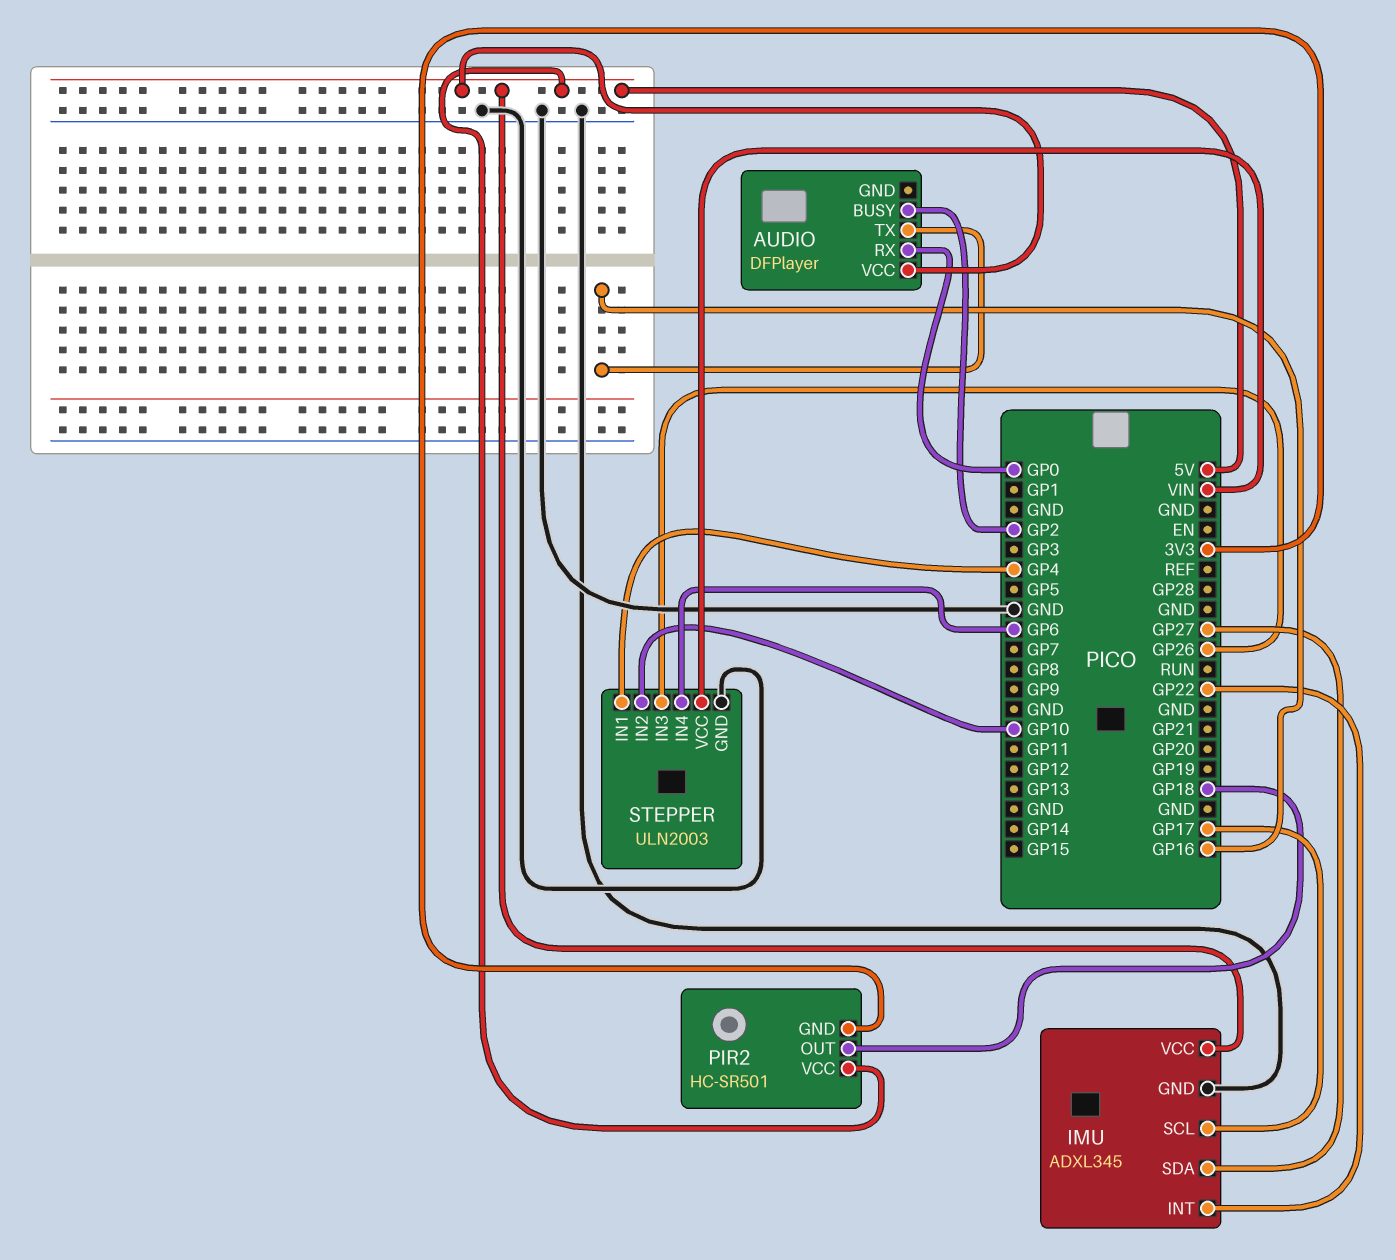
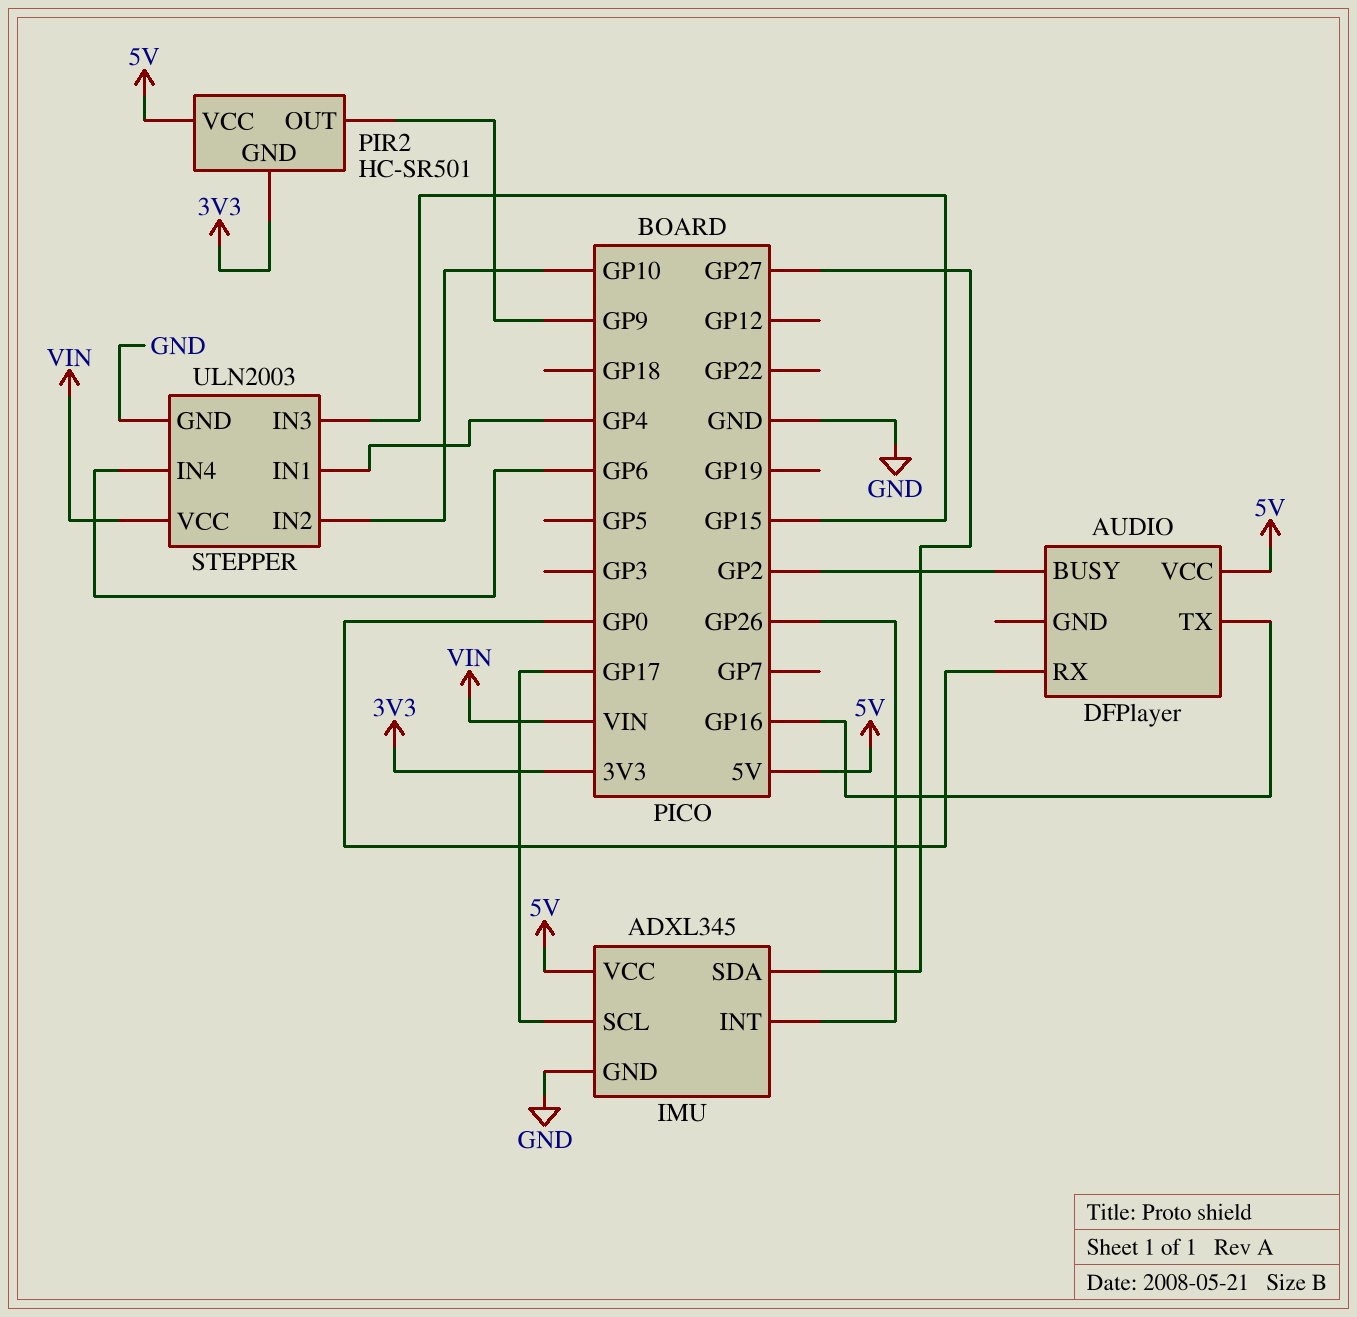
IMU pin INT: GP22 -> GP26
PIR2 pin OUT: GP18 -> GP9
STEPPER pin IN3: GP26 -> GP15

